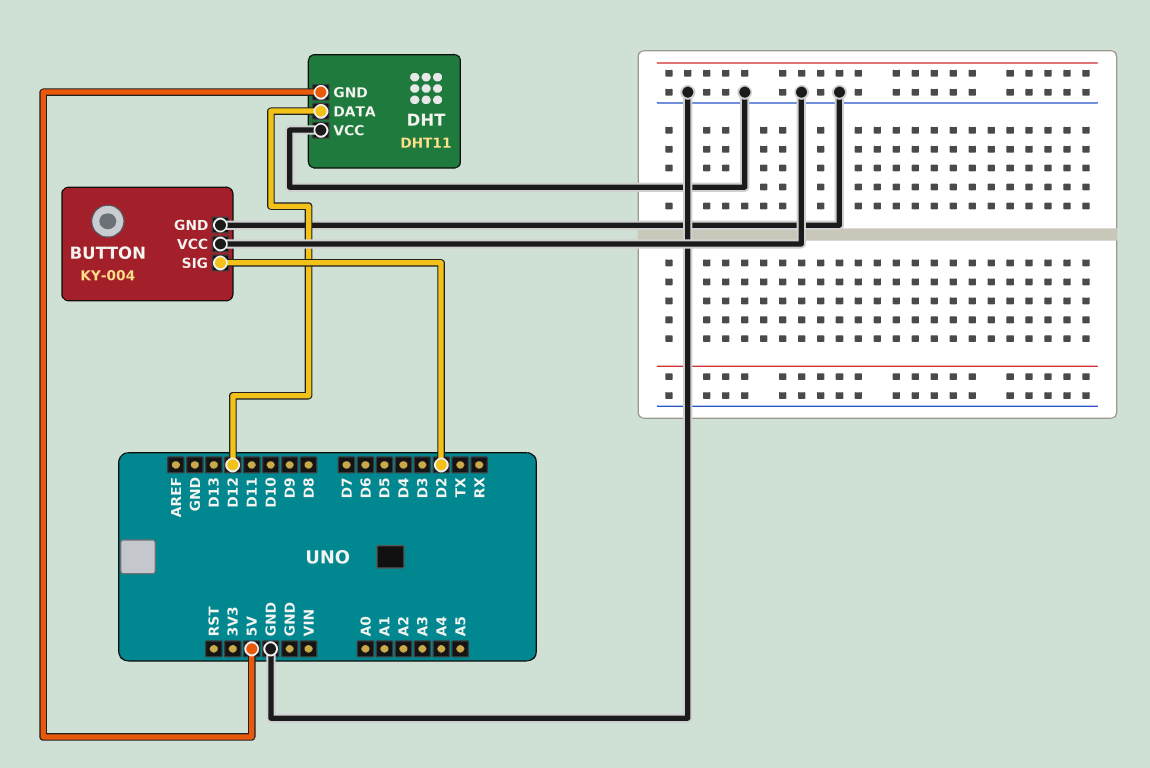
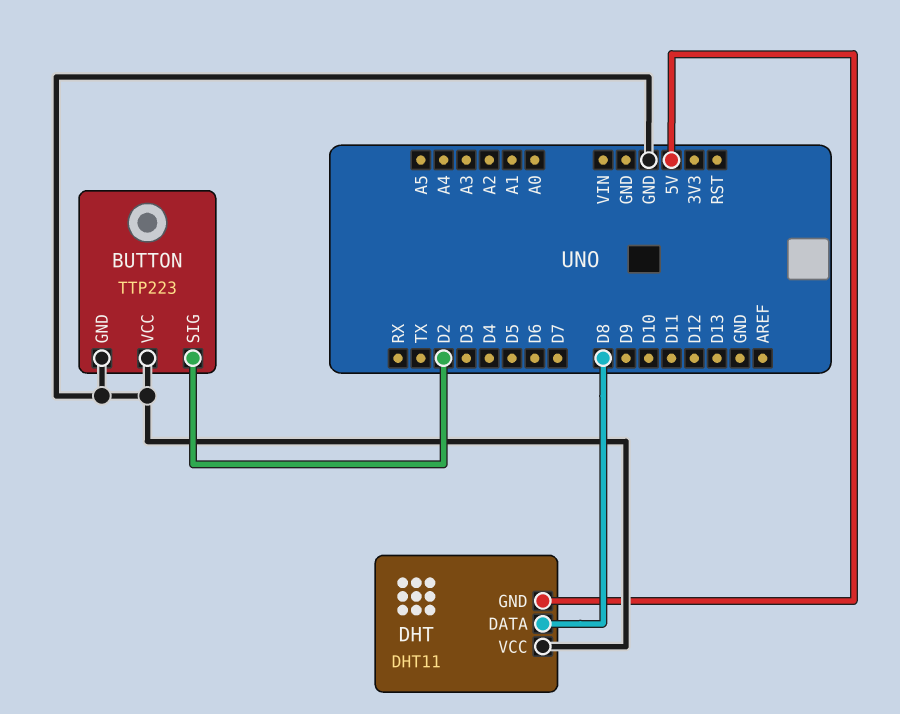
BUTTON: KY-004 -> TTP223
DHT pin DATA: D12 -> D8

